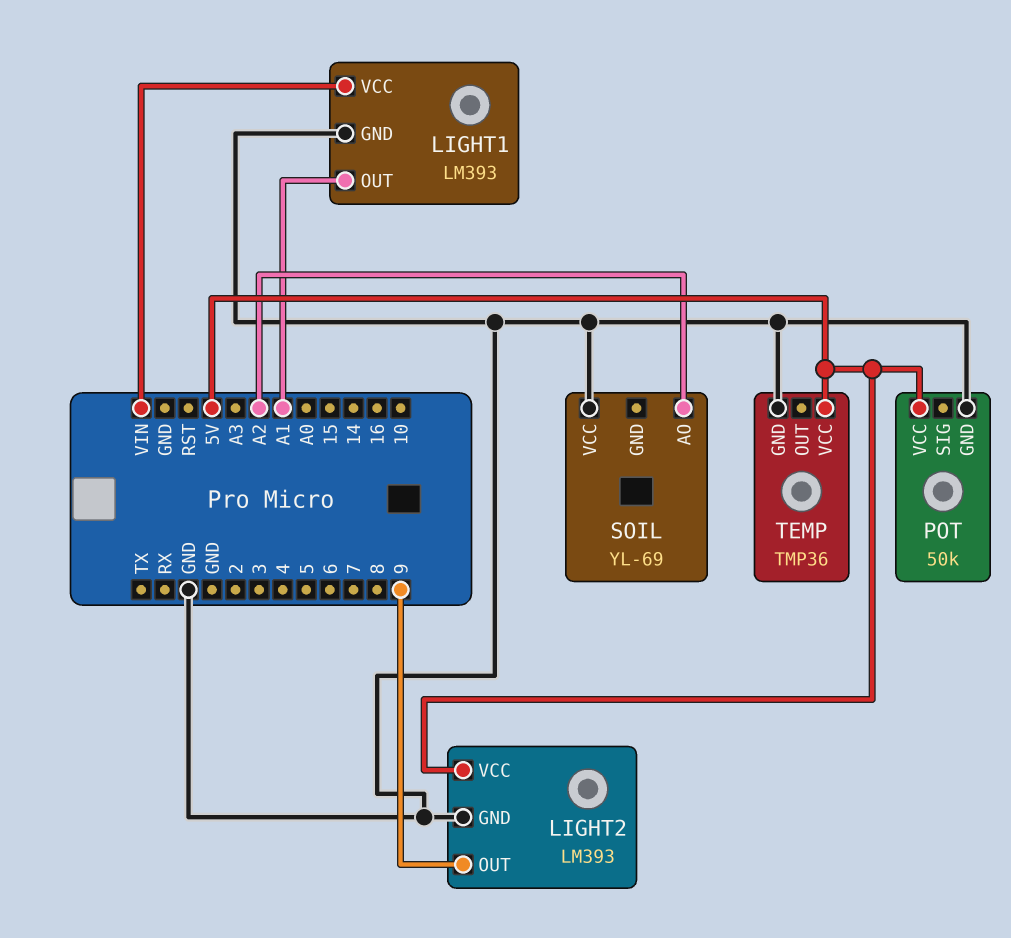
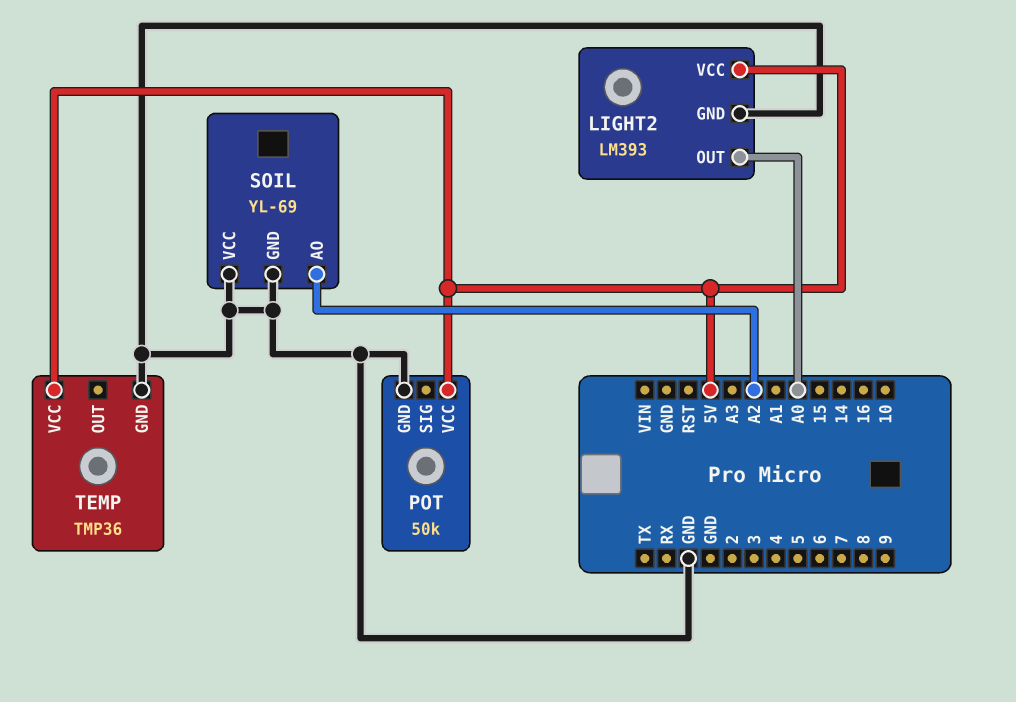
LIGHT1: LM393 -> none
LIGHT1 pin GND: GND -> none
LIGHT1 pin OUT: A1 -> none
LIGHT1 pin VCC: VIN -> none
LIGHT2 pin OUT: 9 -> A0
SOIL pin GND: none -> GND

